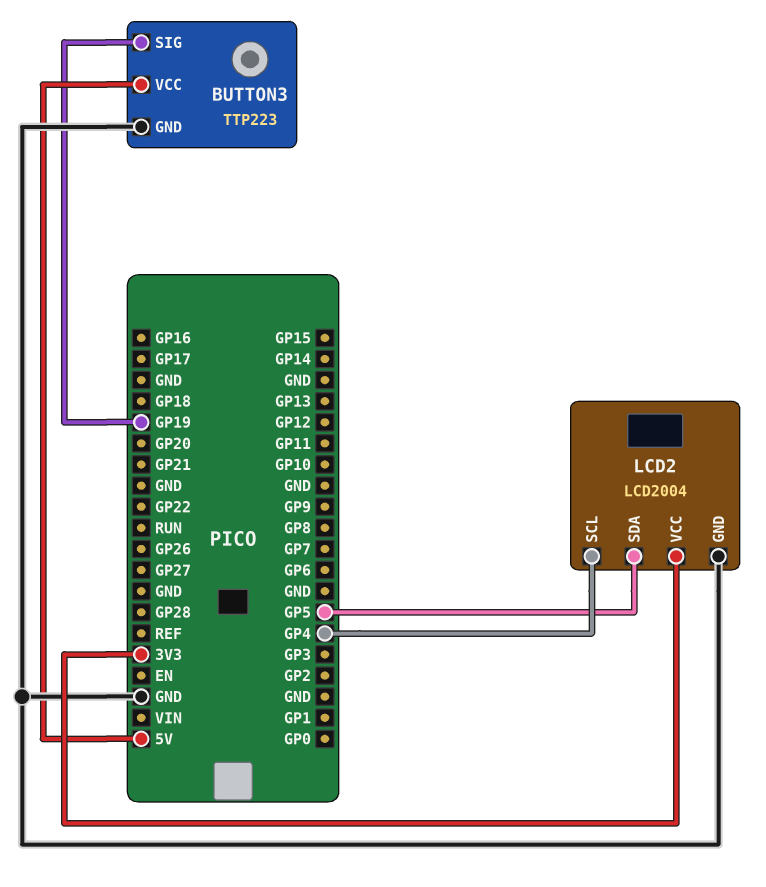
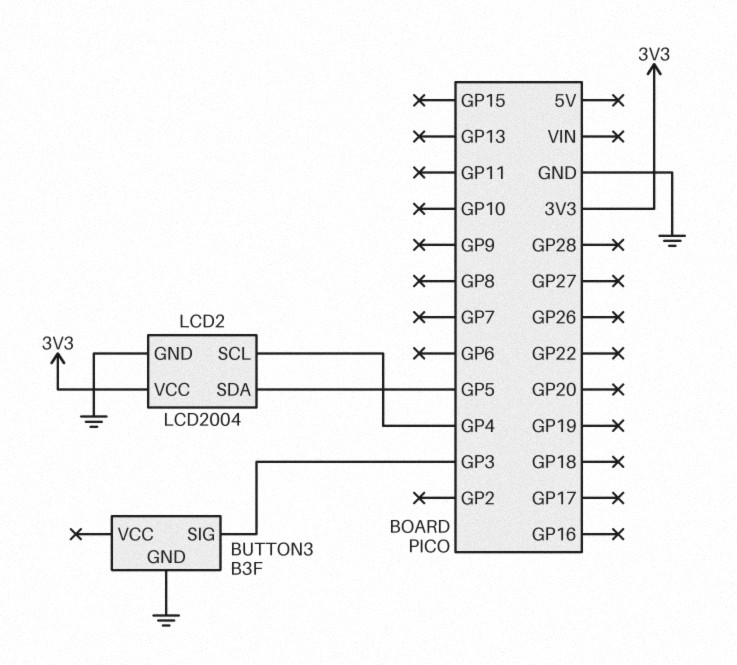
BUTTON3: TTP223 -> B3F
BUTTON3 pin SIG: GP19 -> GP3
BUTTON3 pin VCC: 5V -> none

